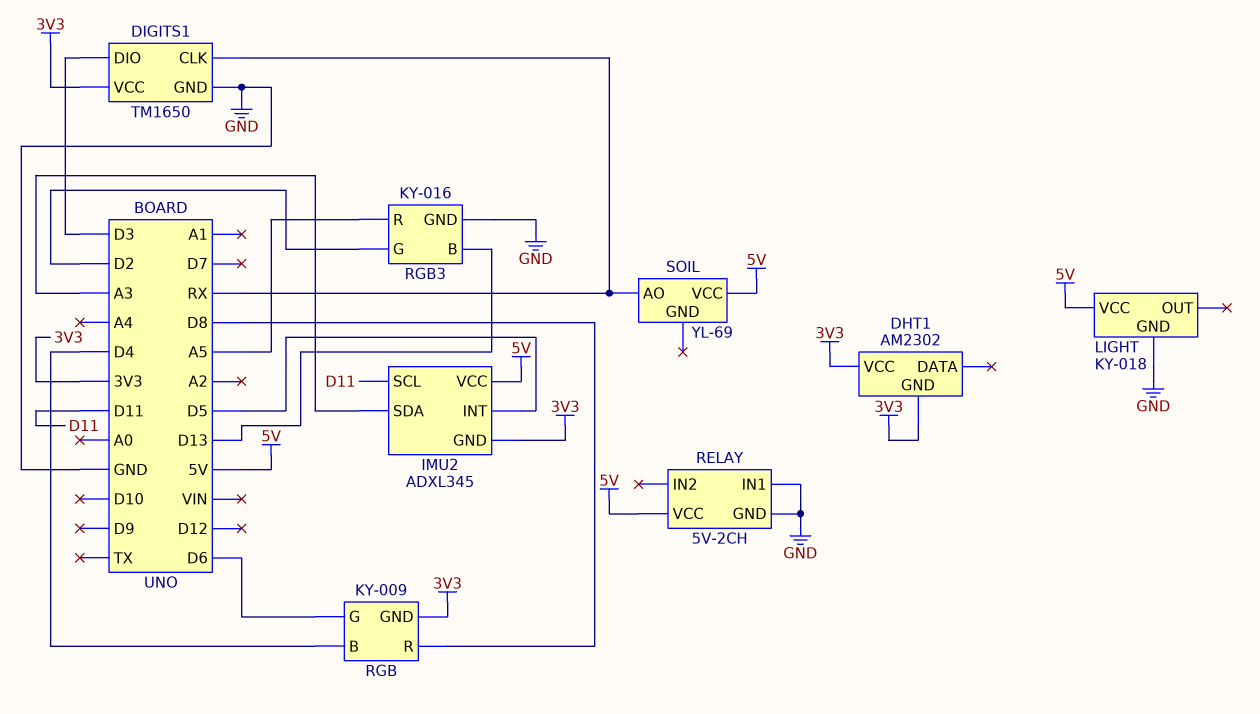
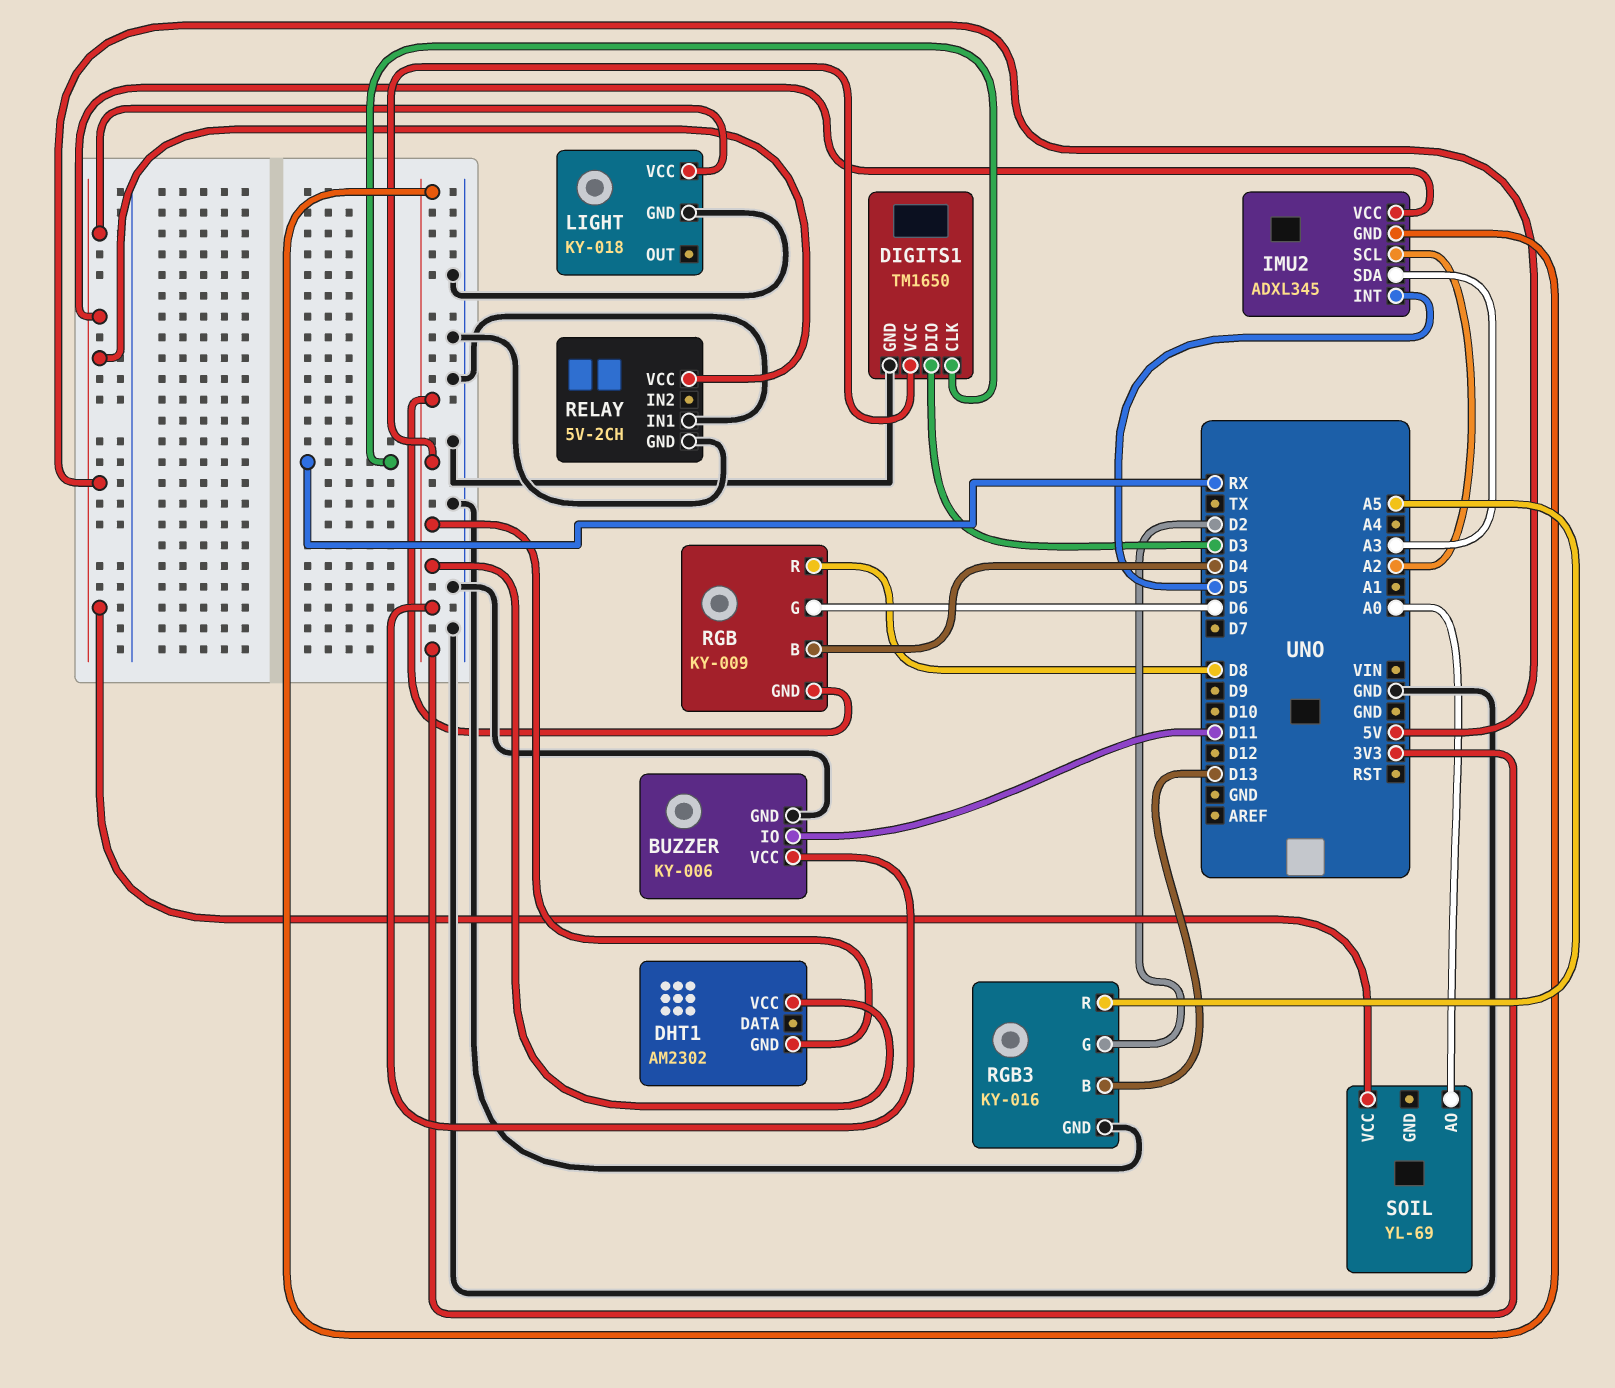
BUZZER: none -> KY-006
BUZZER pin GND: none -> GND
BUZZER pin IO: none -> D11
BUZZER pin VCC: none -> 3V3
IMU2 pin SCL: D11 -> A2
SOIL pin AO: RX -> A0

